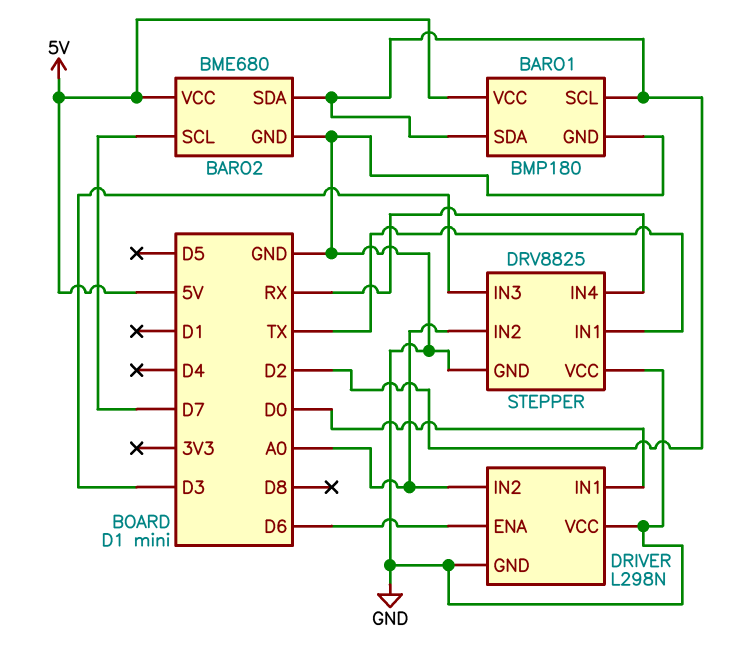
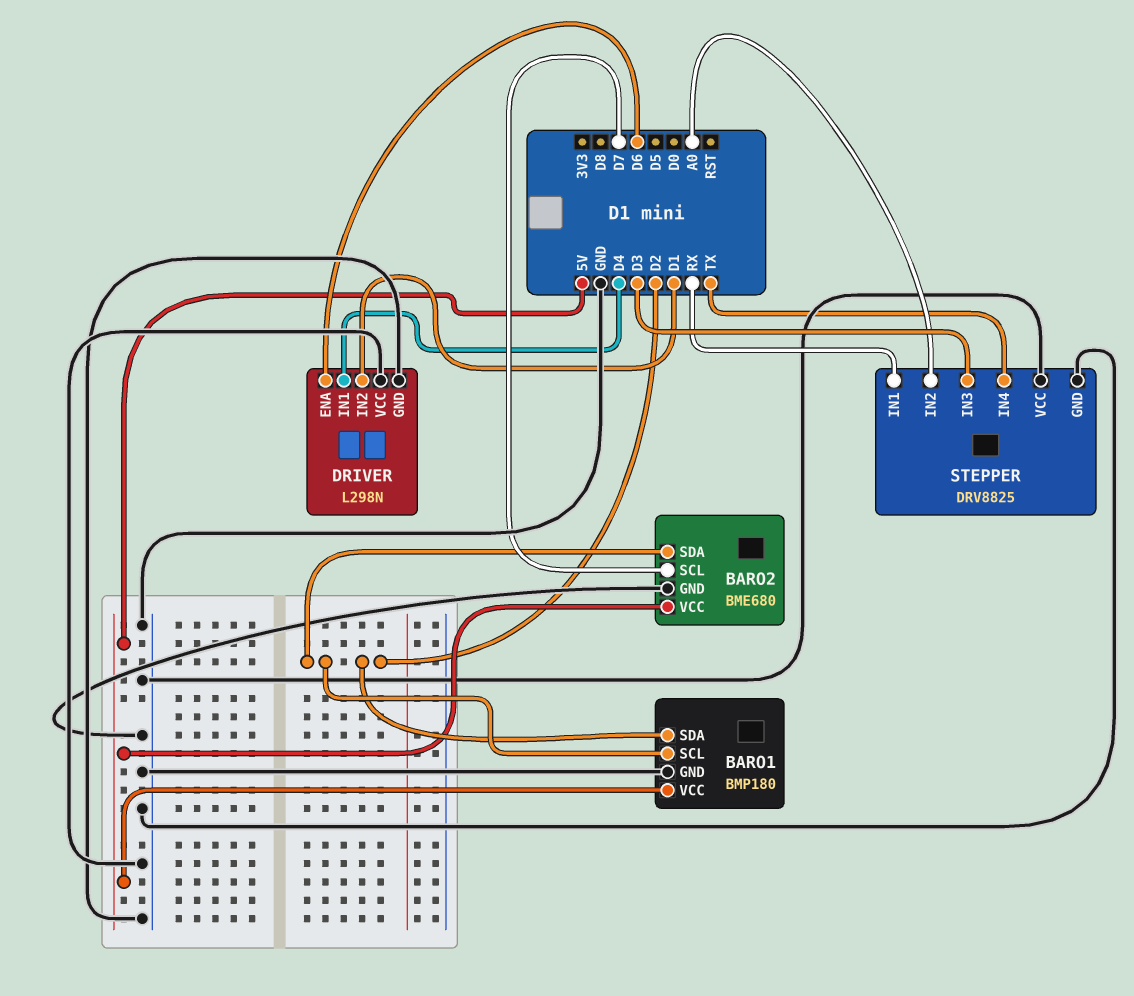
DRIVER pin IN1: D0 -> D4
DRIVER pin IN2: A0 -> D1
STEPPER pin IN1: TX -> RX
STEPPER pin IN4: RX -> TX

